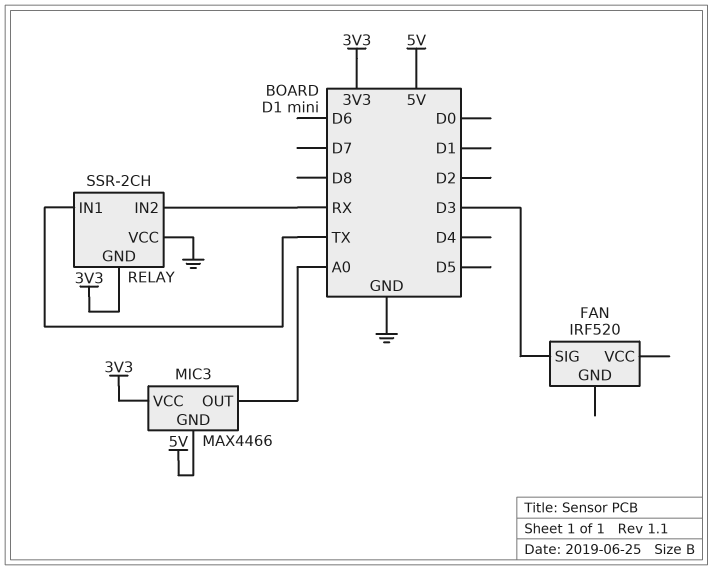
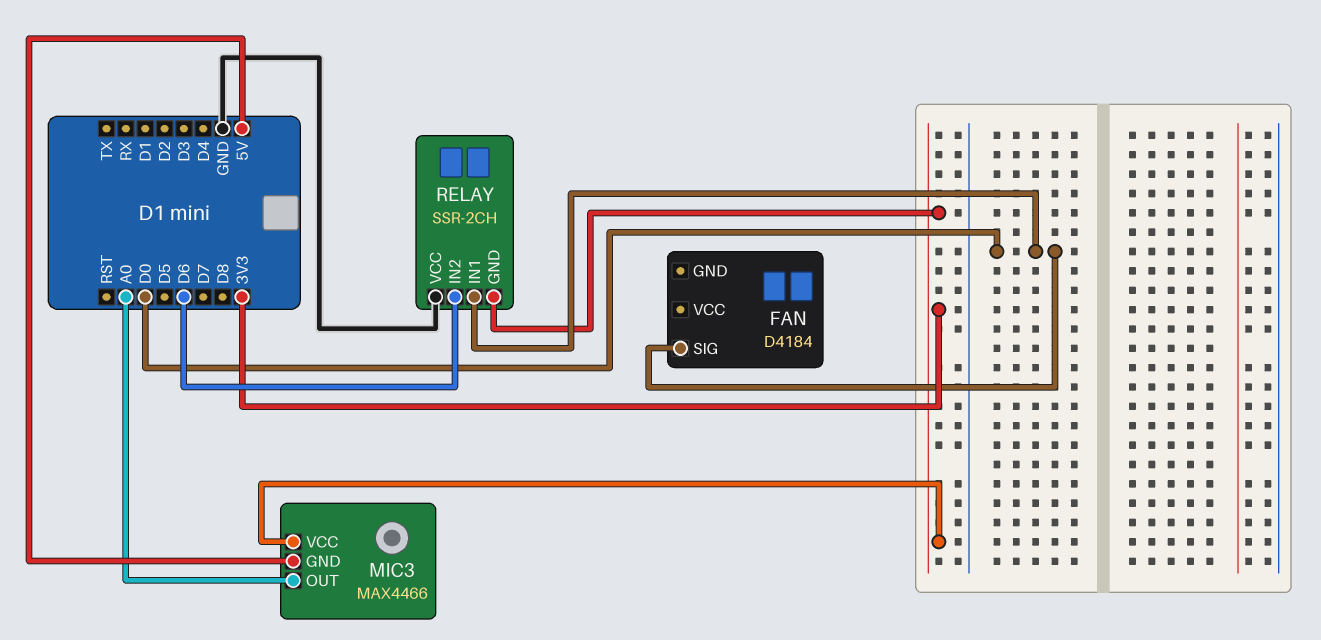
FAN: IRF520 -> D4184
FAN pin SIG: D3 -> D0
RELAY pin IN1: TX -> D0
RELAY pin IN2: RX -> D6

